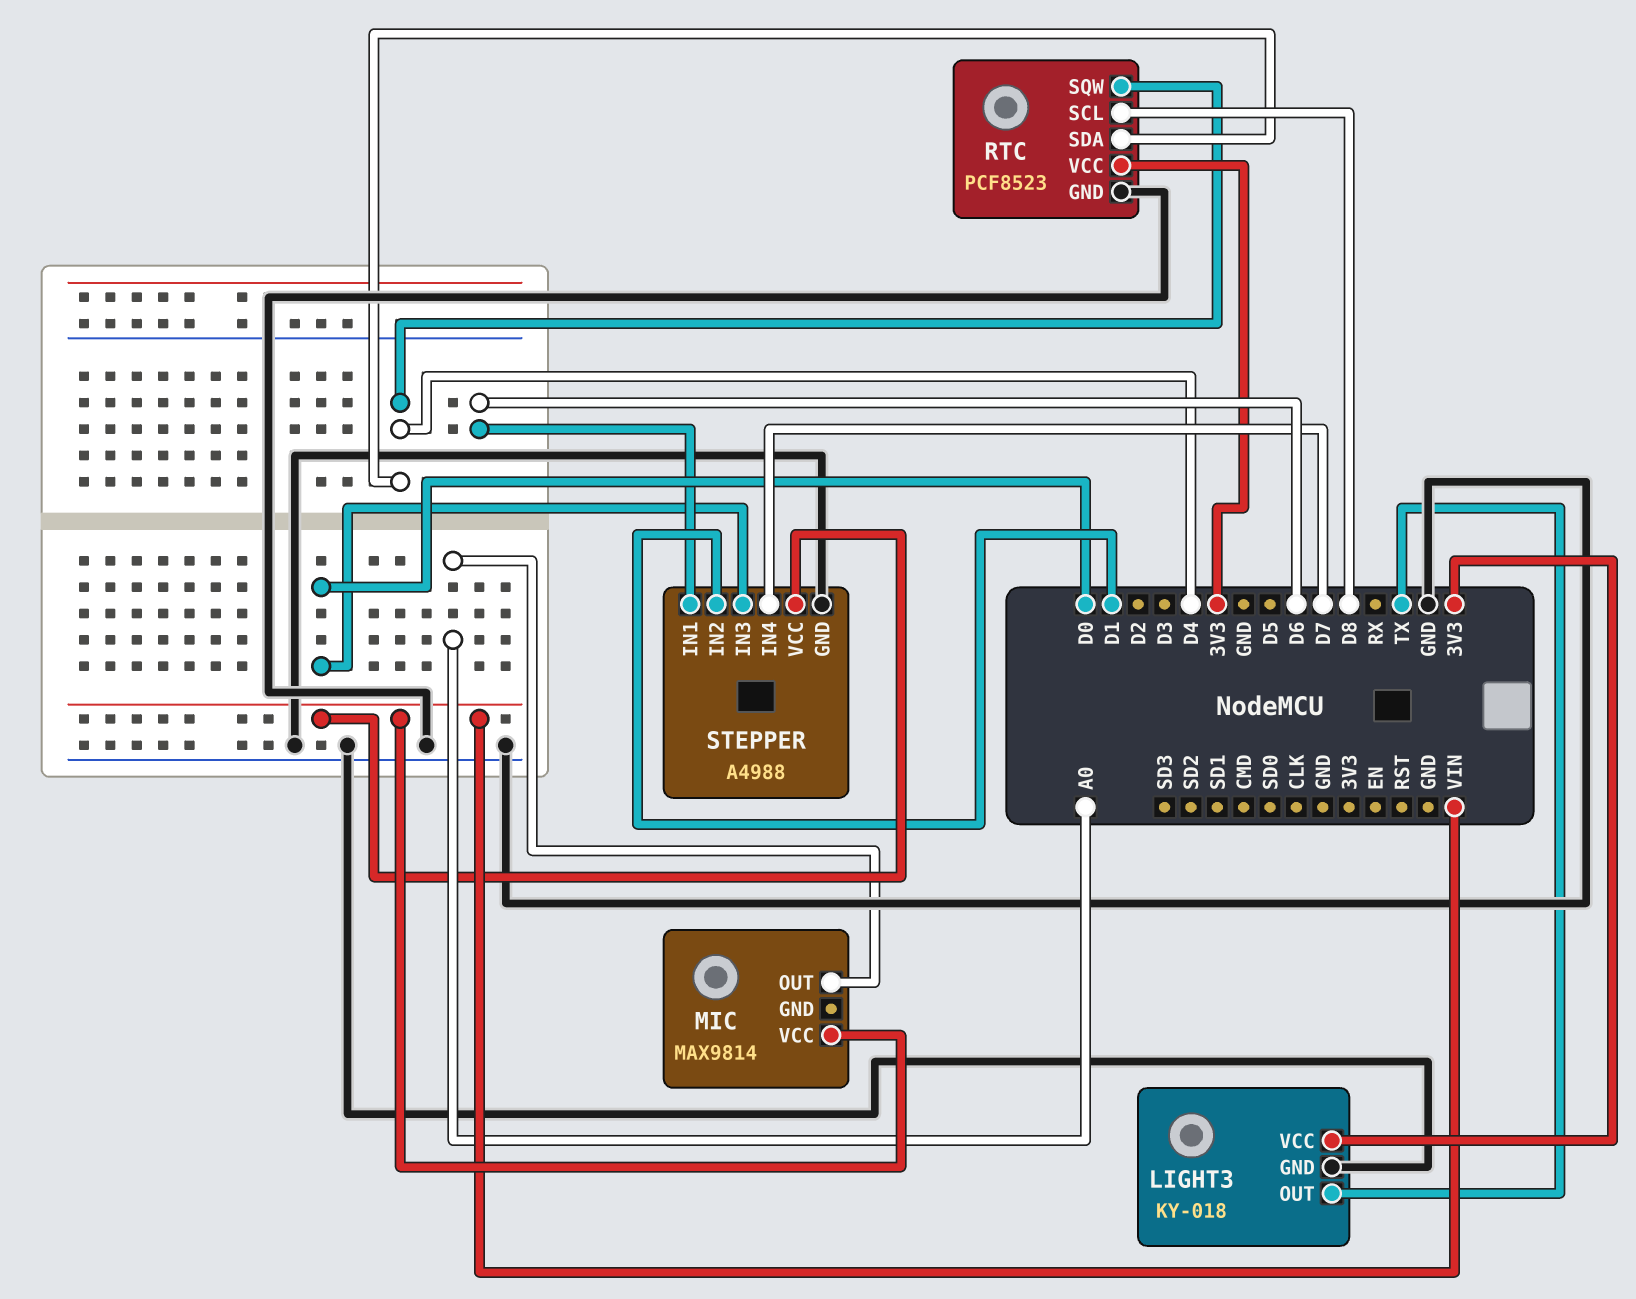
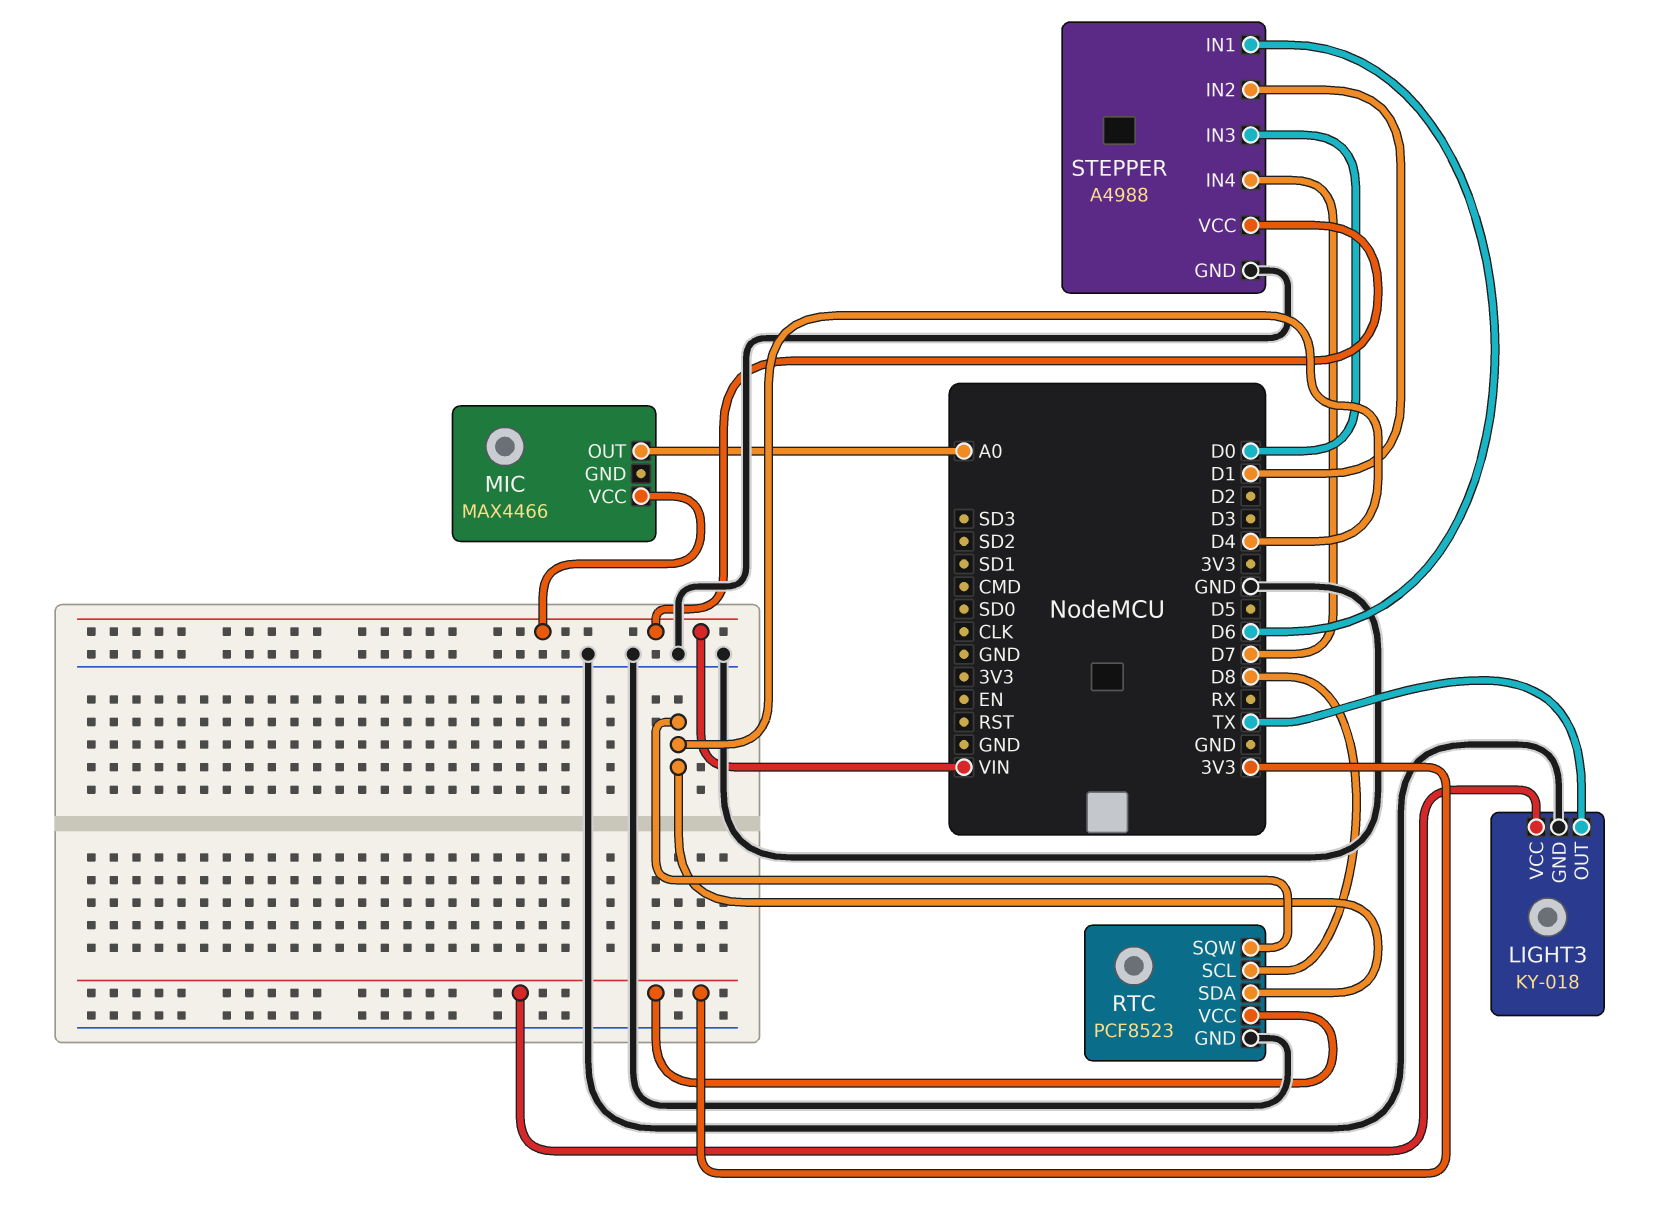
MIC: MAX9814 -> MAX4466

